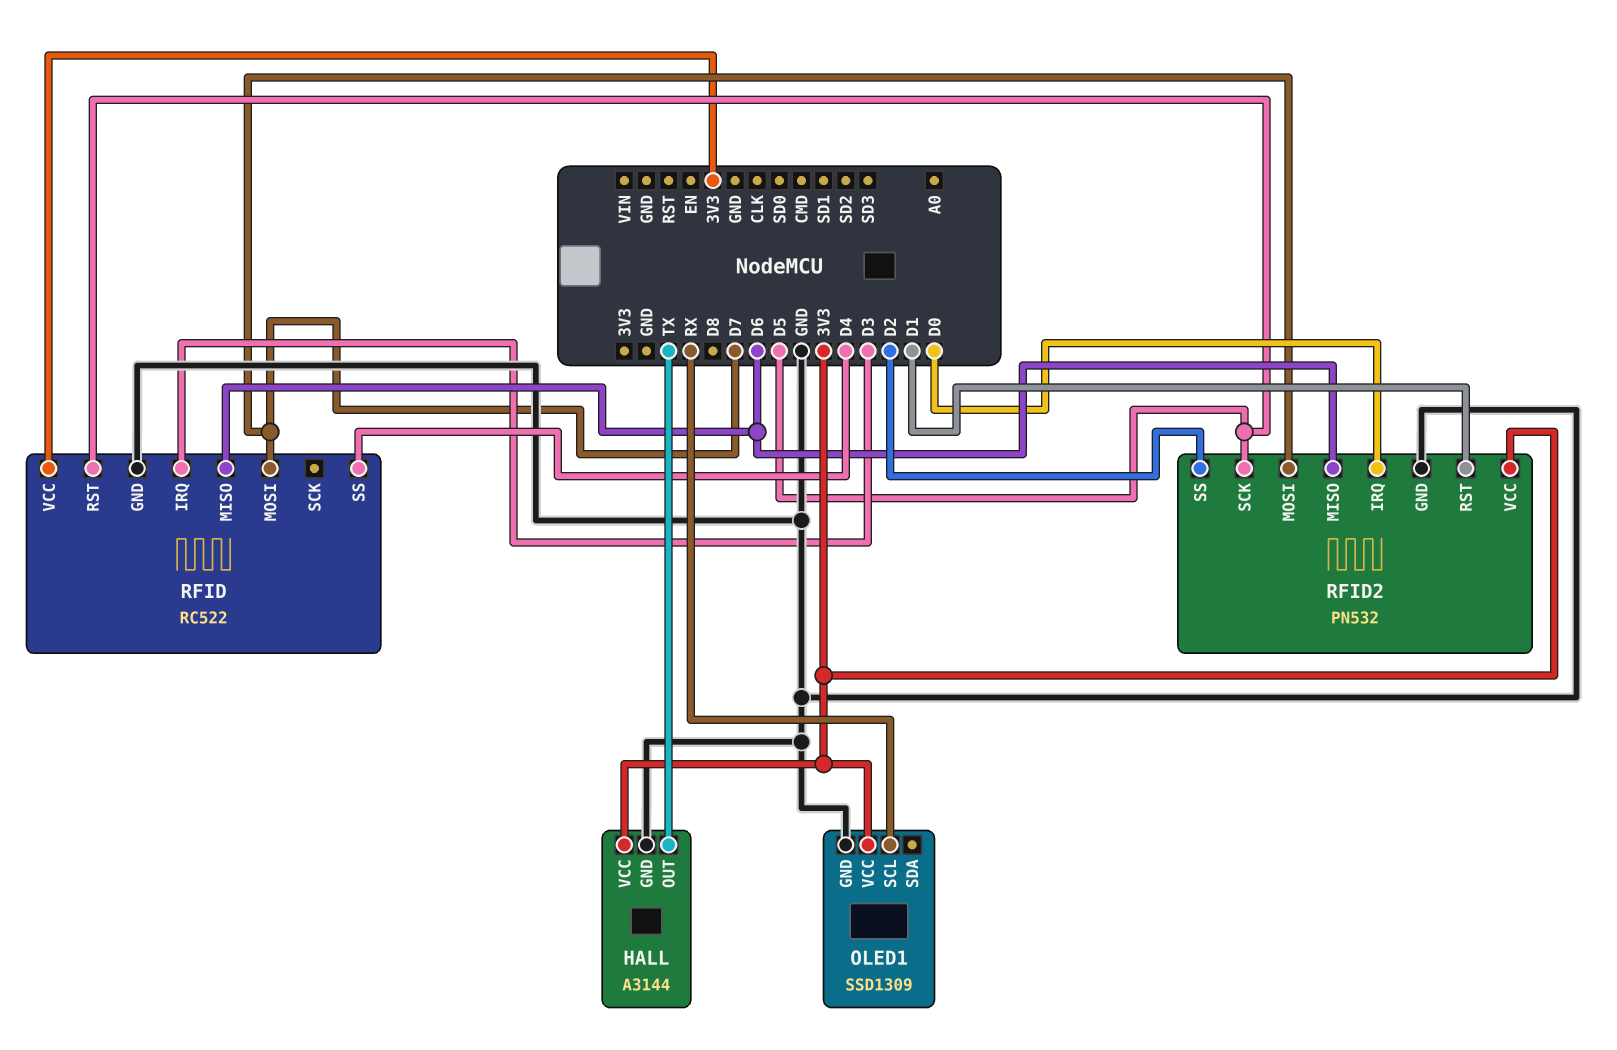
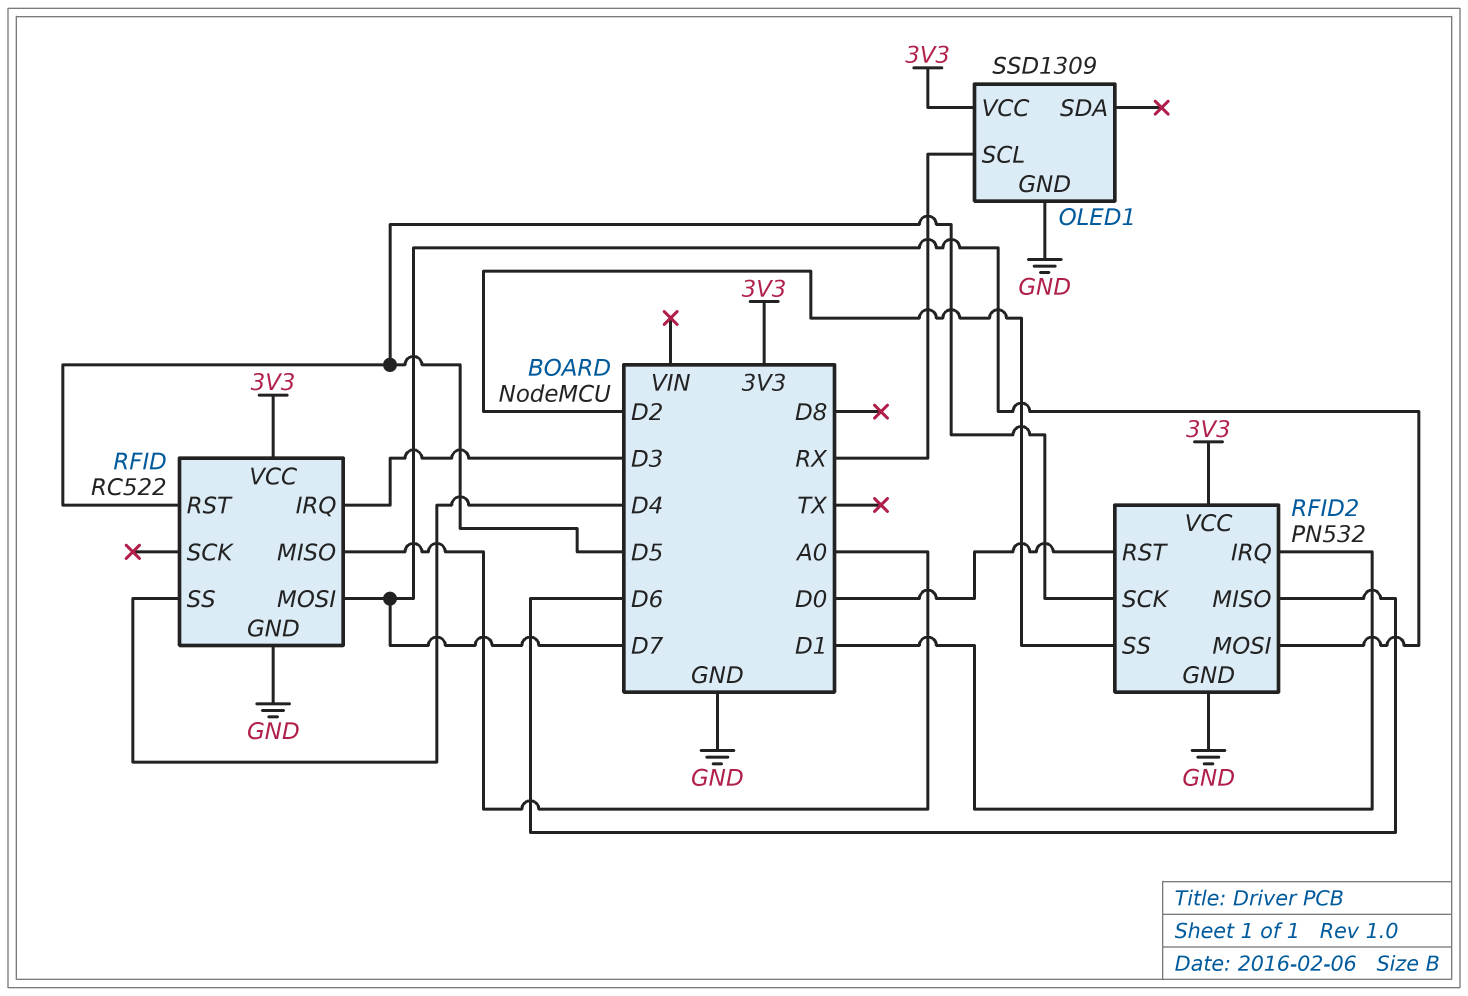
HALL: A3144 -> none
HALL pin GND: GND -> none
HALL pin OUT: TX -> none
HALL pin VCC: 3V3 -> none
RFID pin MISO: D6 -> A0
RFID2 pin IRQ: D0 -> D1
RFID2 pin RST: D1 -> D0

